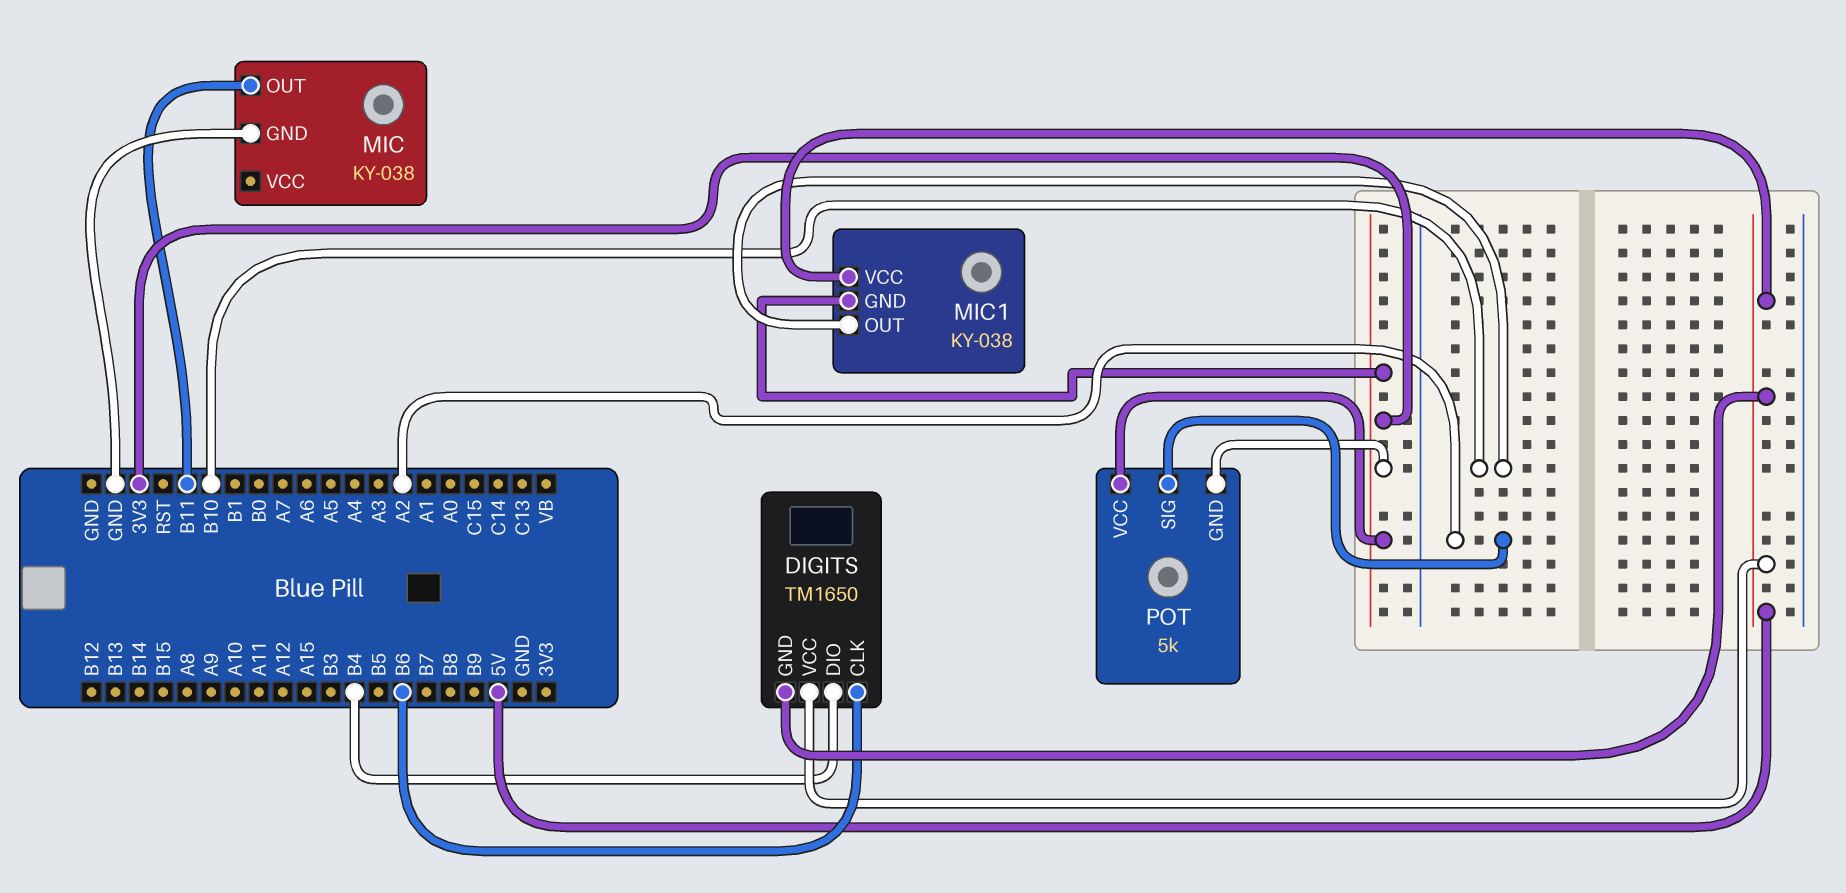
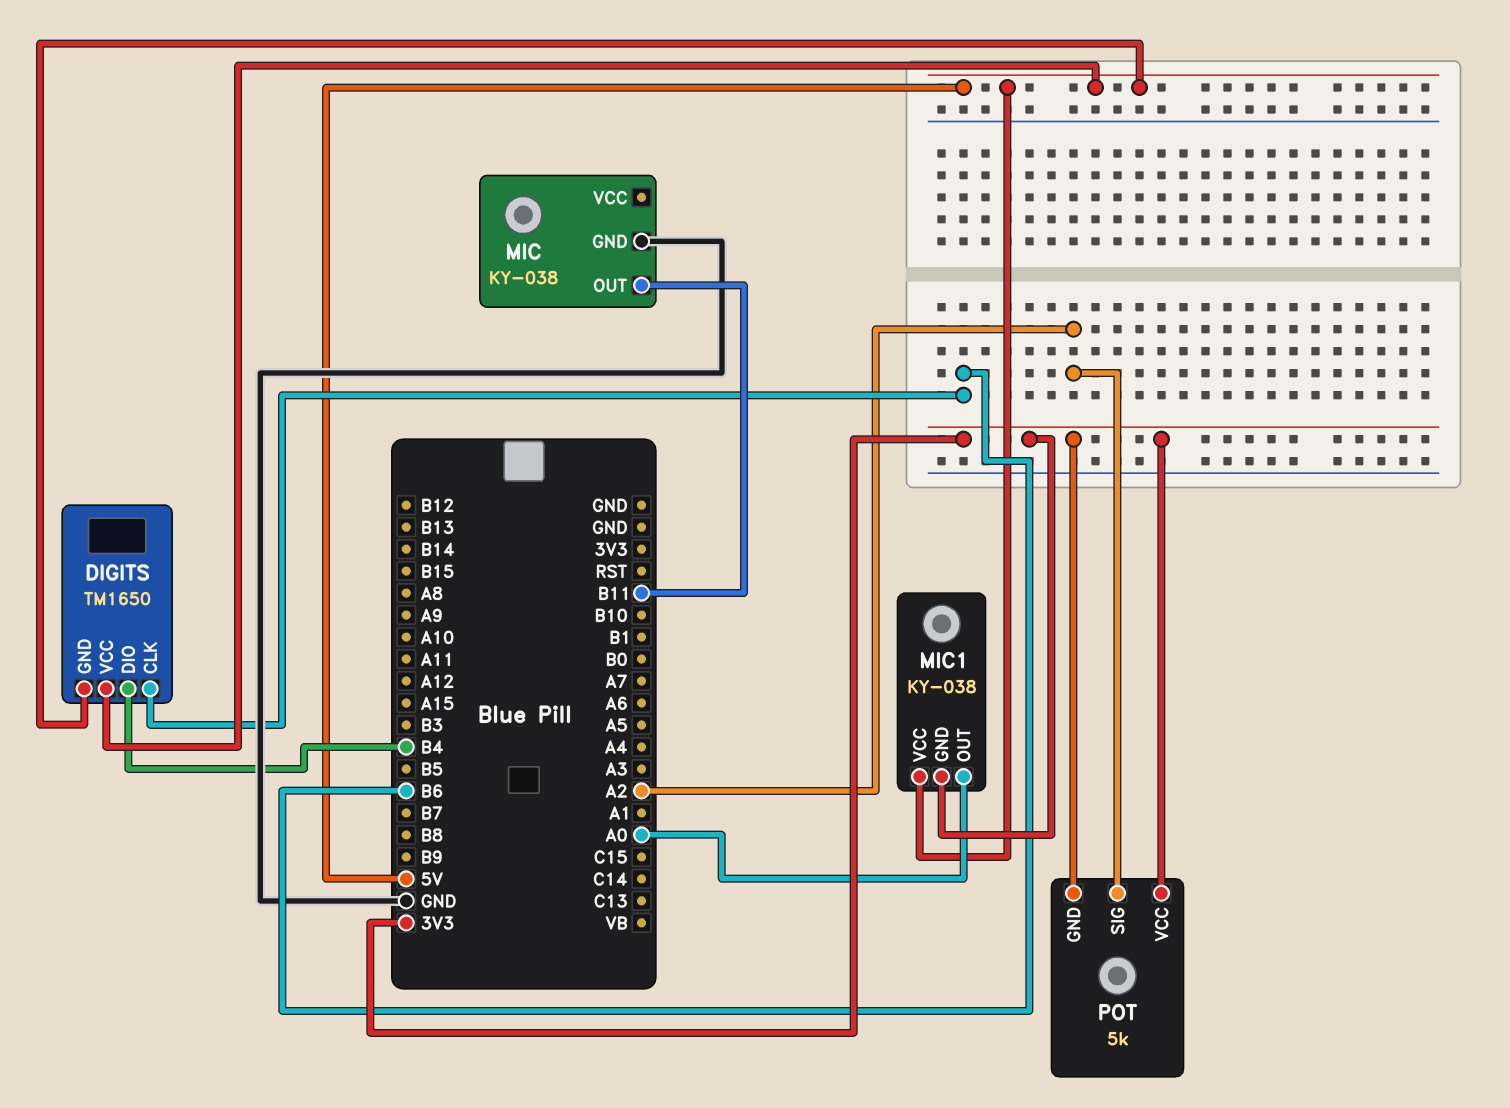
MIC1 pin OUT: B10 -> A0

